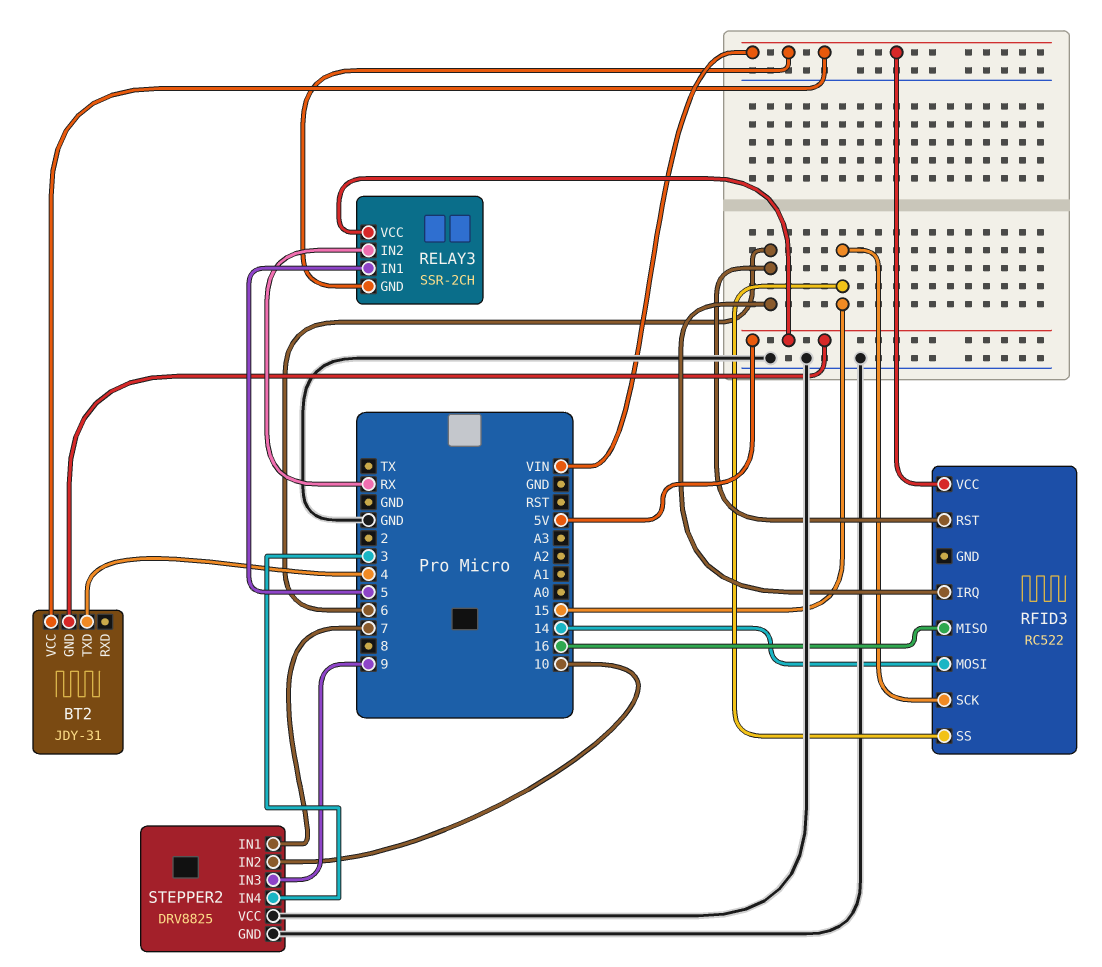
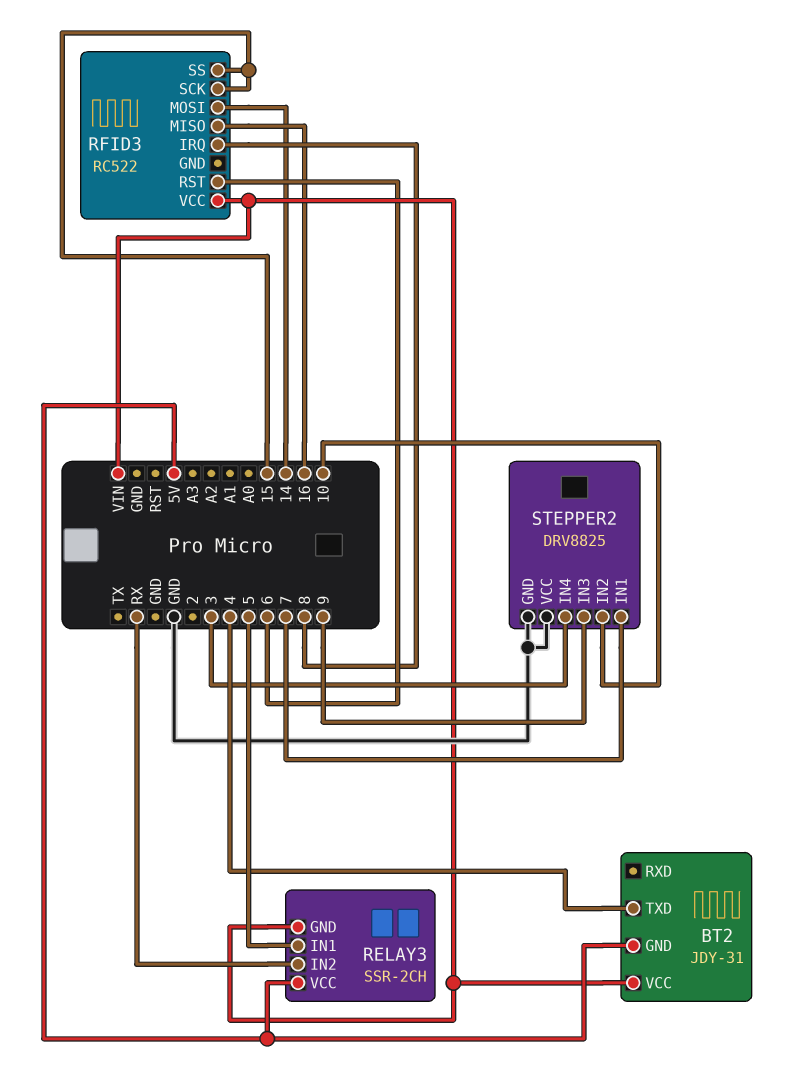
RFID3 pin IRQ: 6 -> 8

